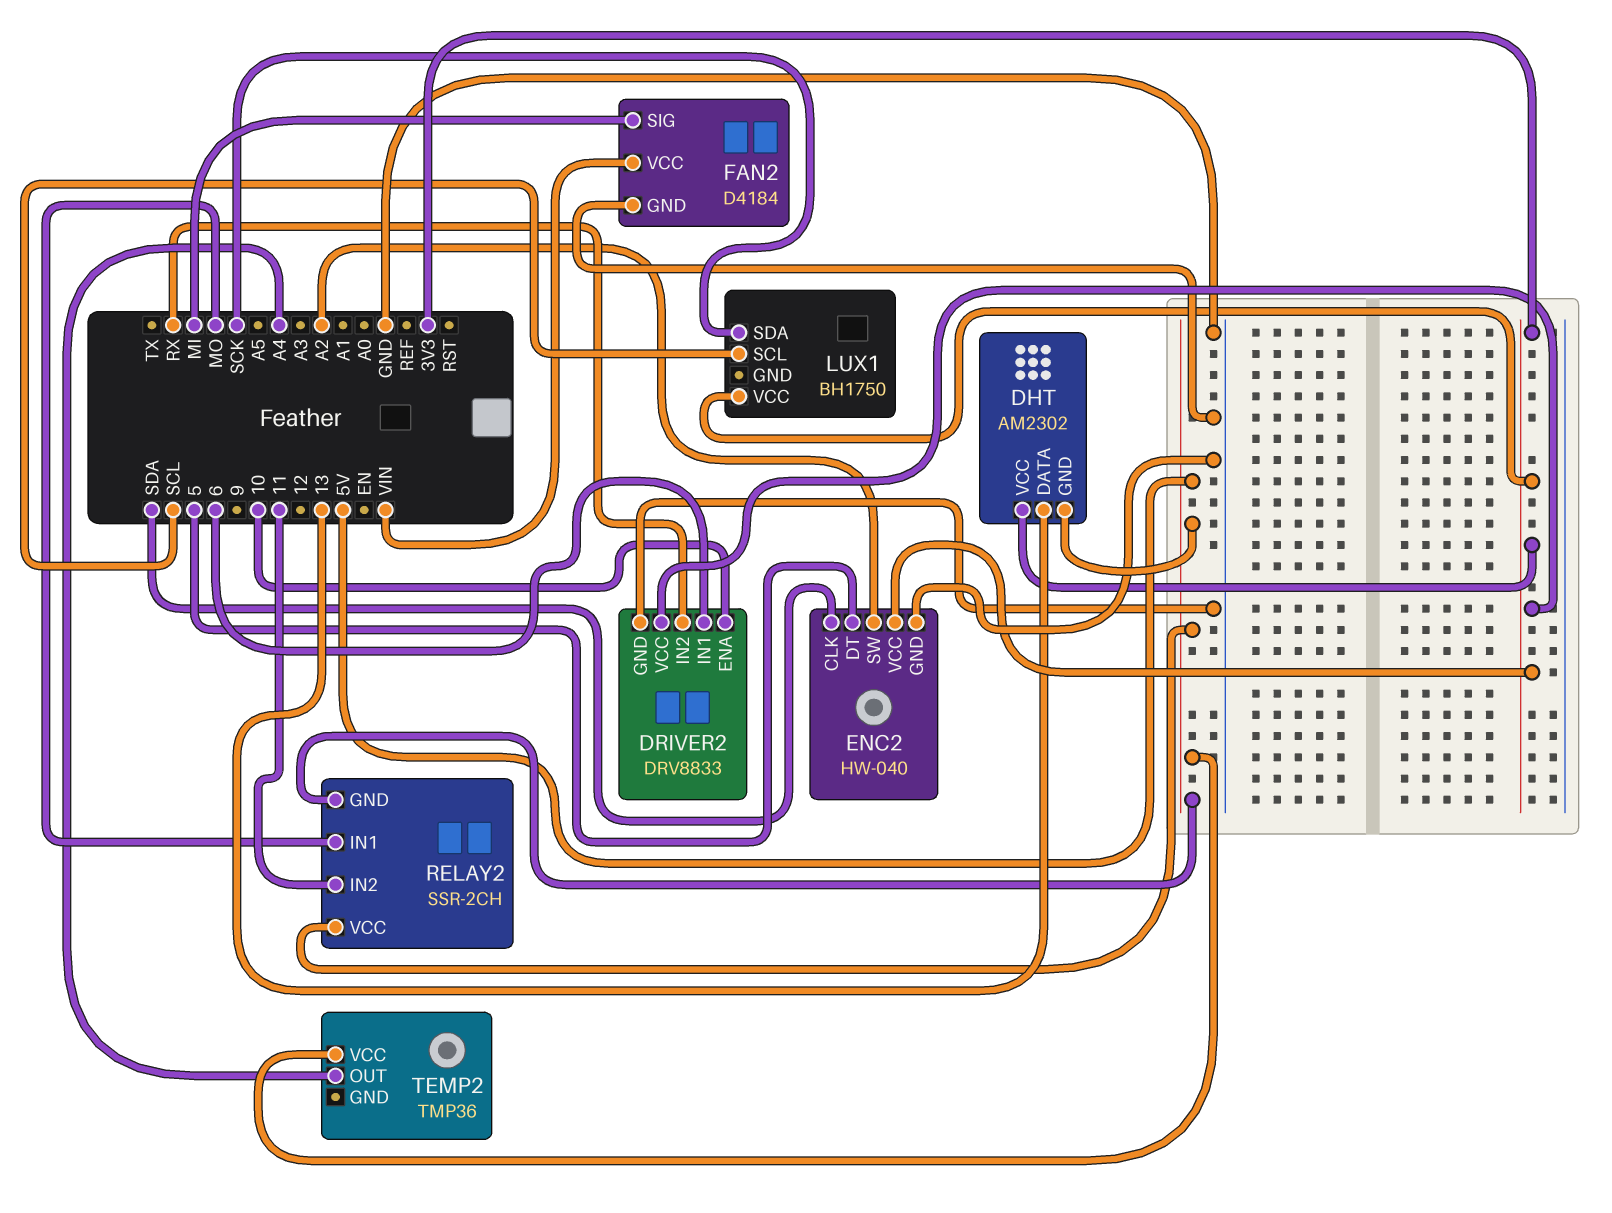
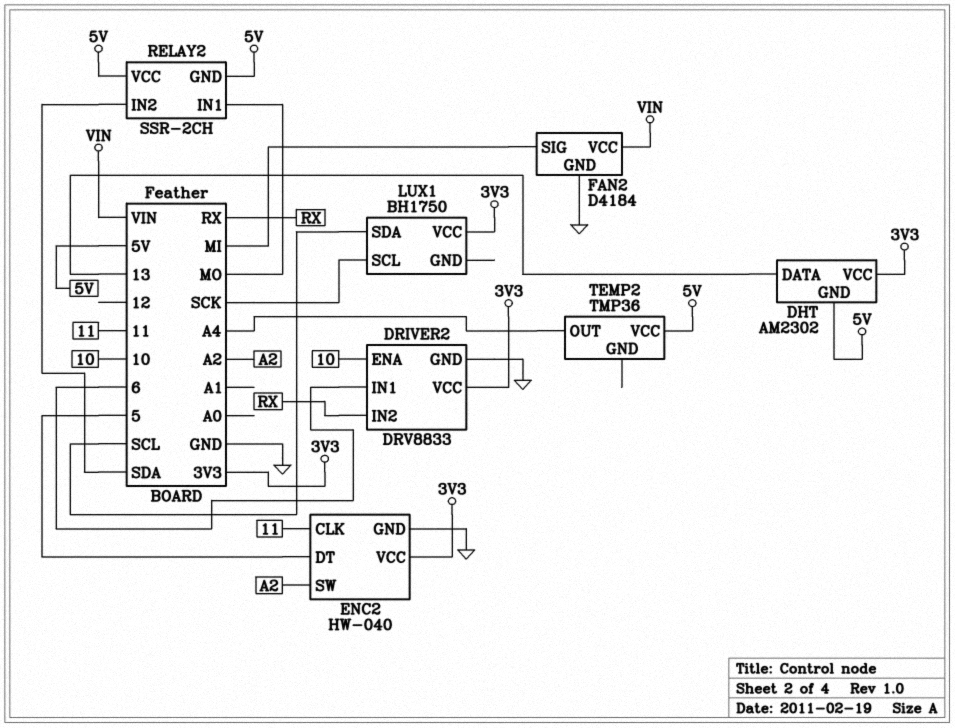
ENC2 pin CLK: SDA -> 11
LUX1 pin SCL: SCL -> SCK
LUX1 pin SDA: SCK -> SCL
RELAY2 pin IN2: 11 -> SDA

